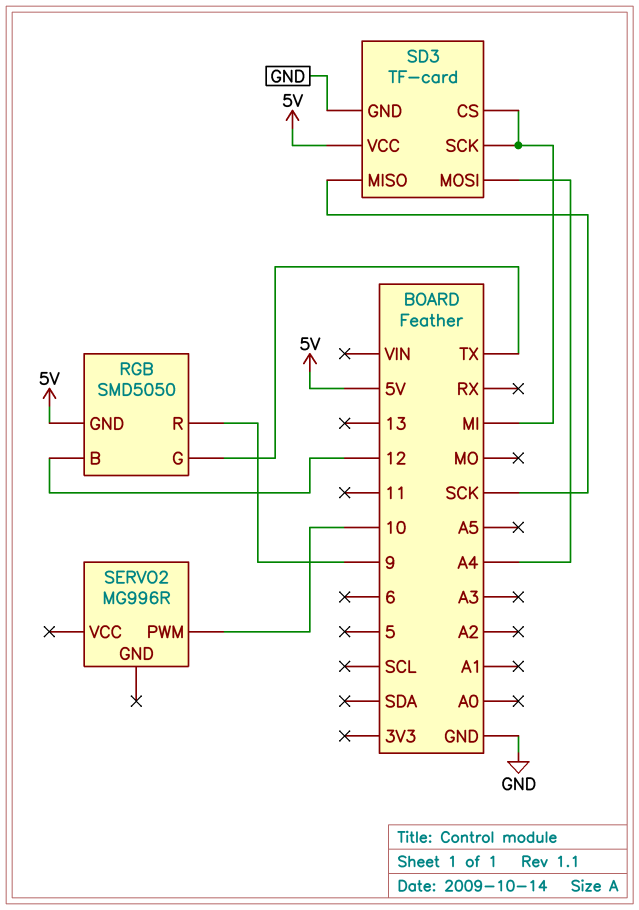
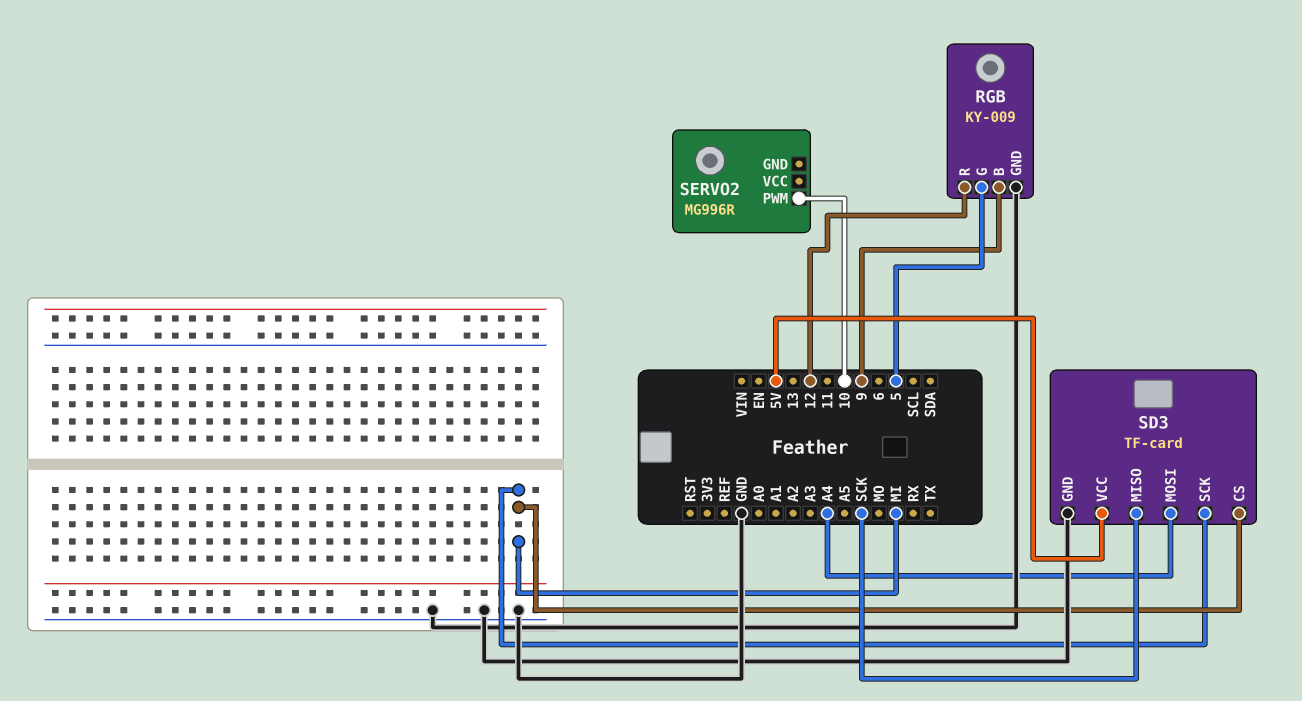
RGB: SMD5050 -> KY-009
RGB pin B: 12 -> 9
RGB pin G: TX -> 5
RGB pin GND: 5V -> GND
RGB pin R: 9 -> 12

